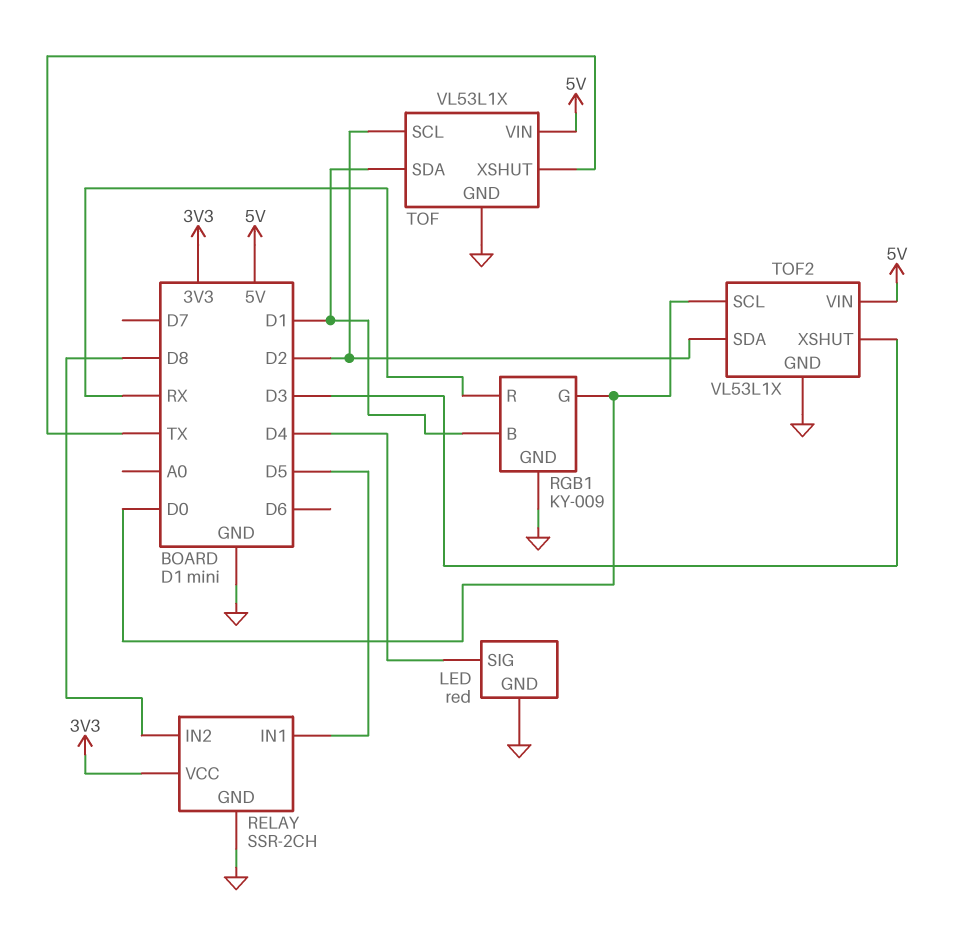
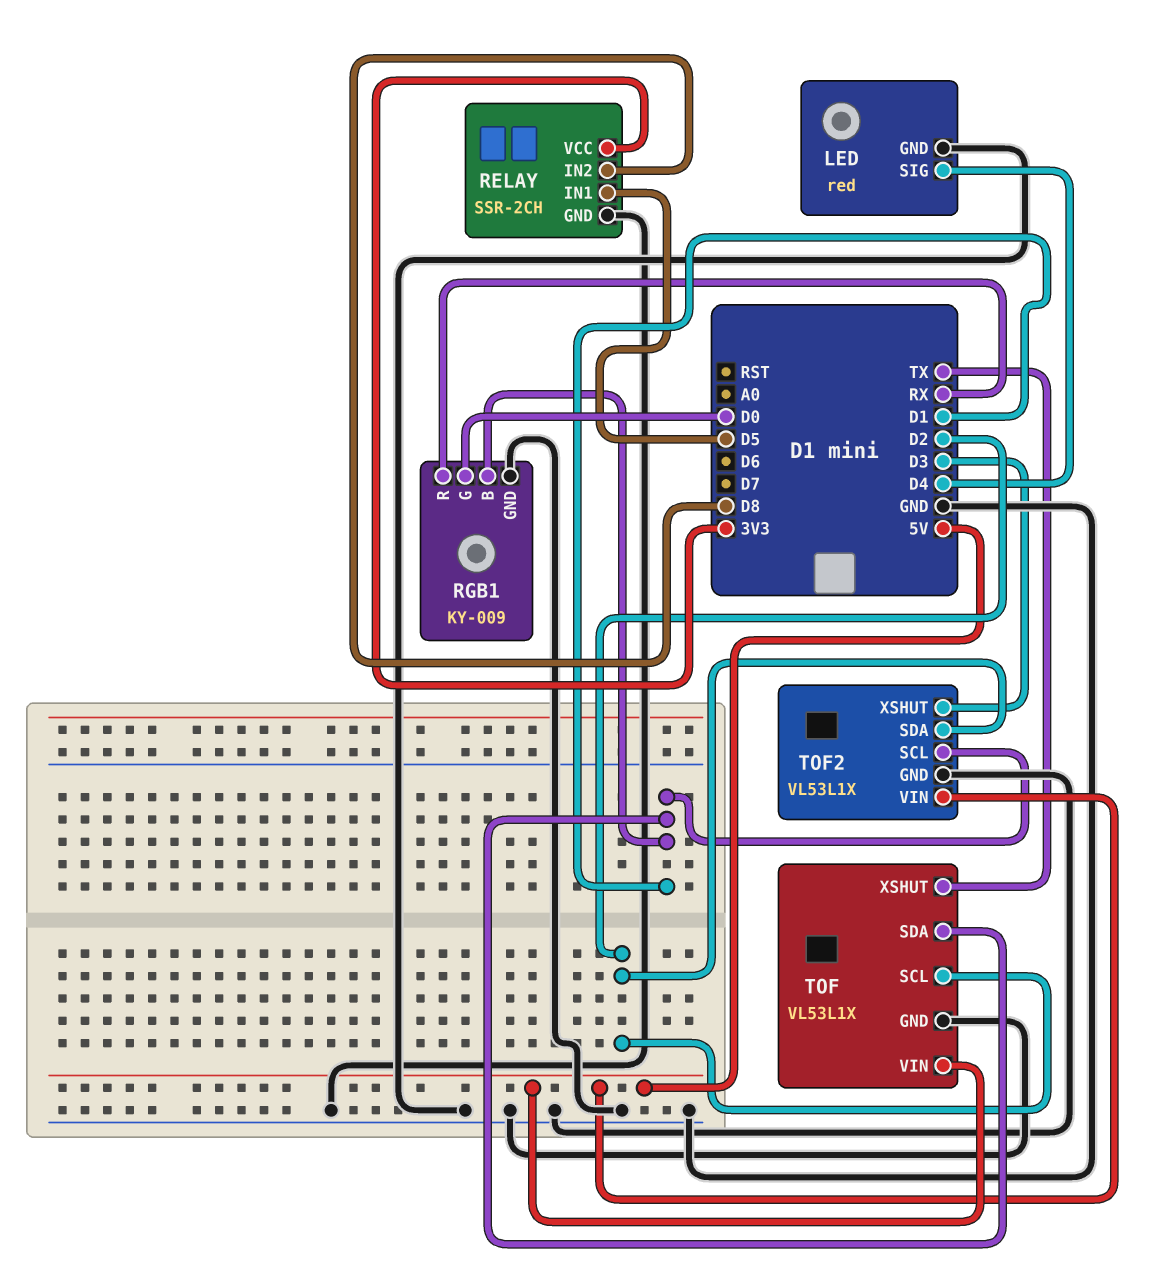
TOF2 pin SCL: D0 -> D1

